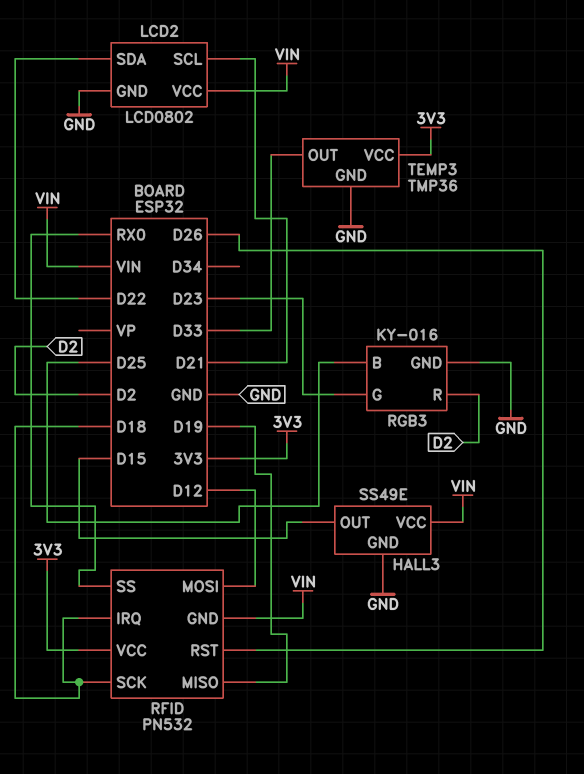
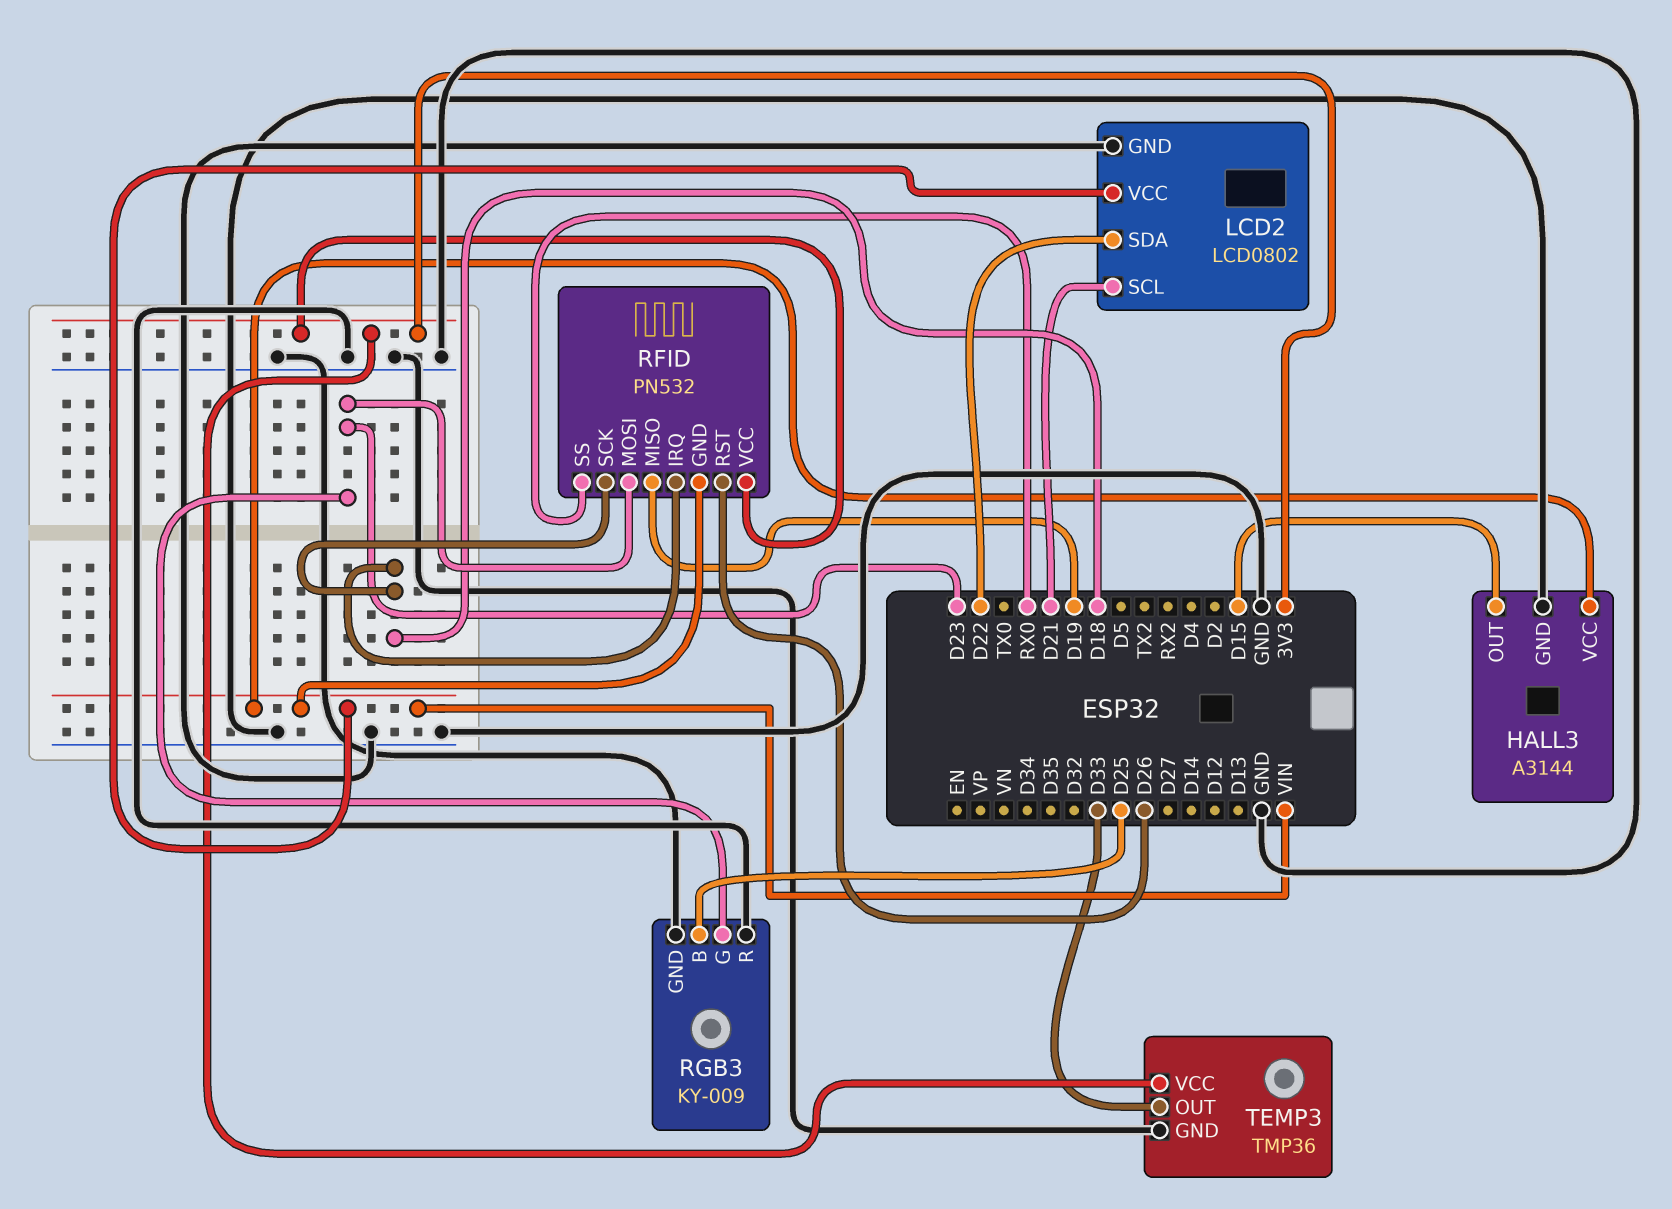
HALL3: SS49E -> A3144
RFID pin MOSI: D12 -> D23
RGB3: KY-016 -> KY-009
RGB3 pin R: D2 -> GND

